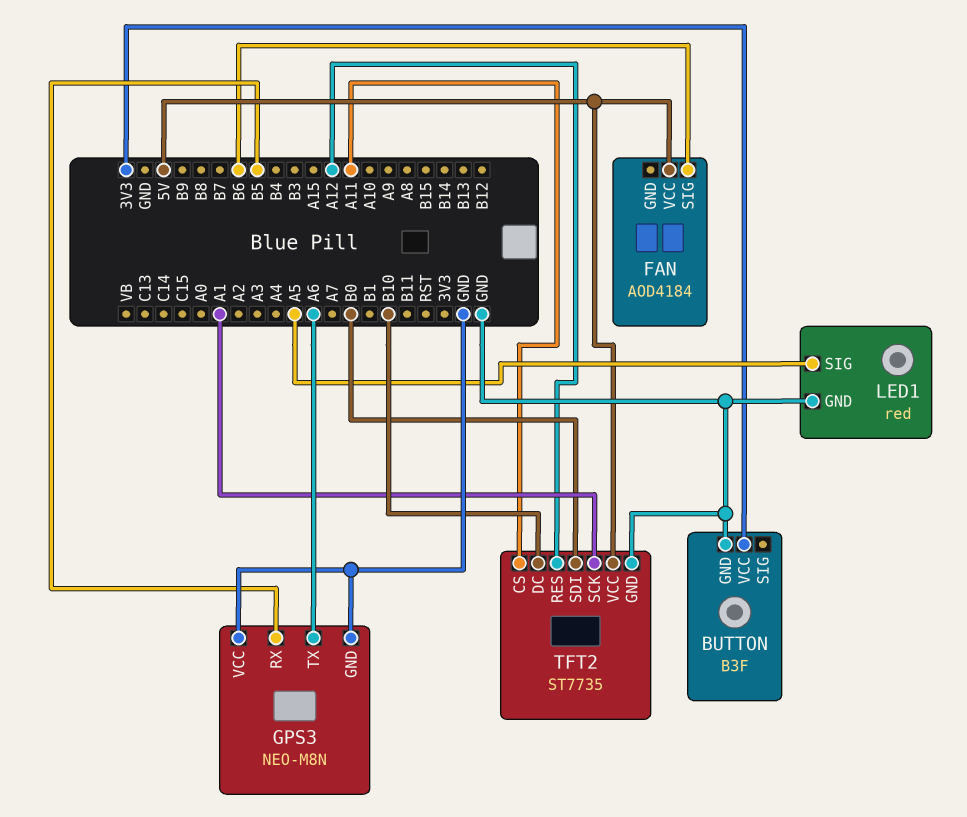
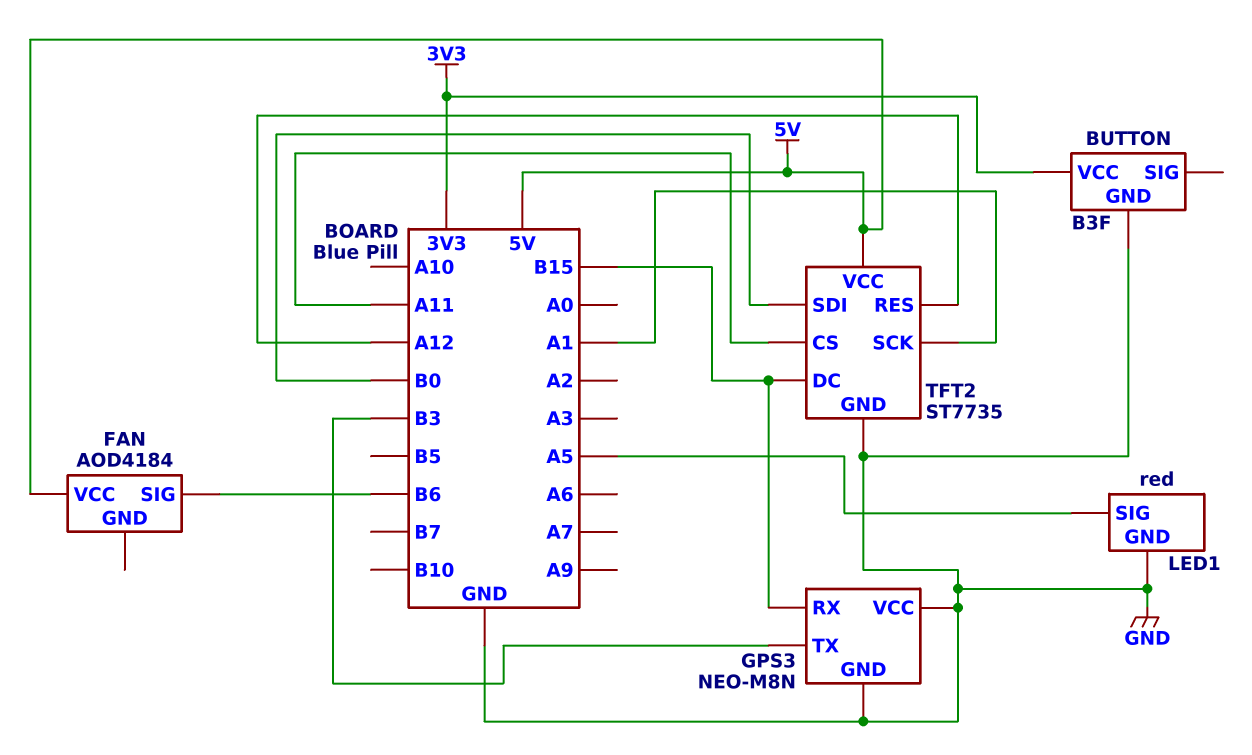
GPS3 pin RX: B5 -> B15
GPS3 pin TX: A6 -> B3
TFT2 pin DC: B10 -> B15

